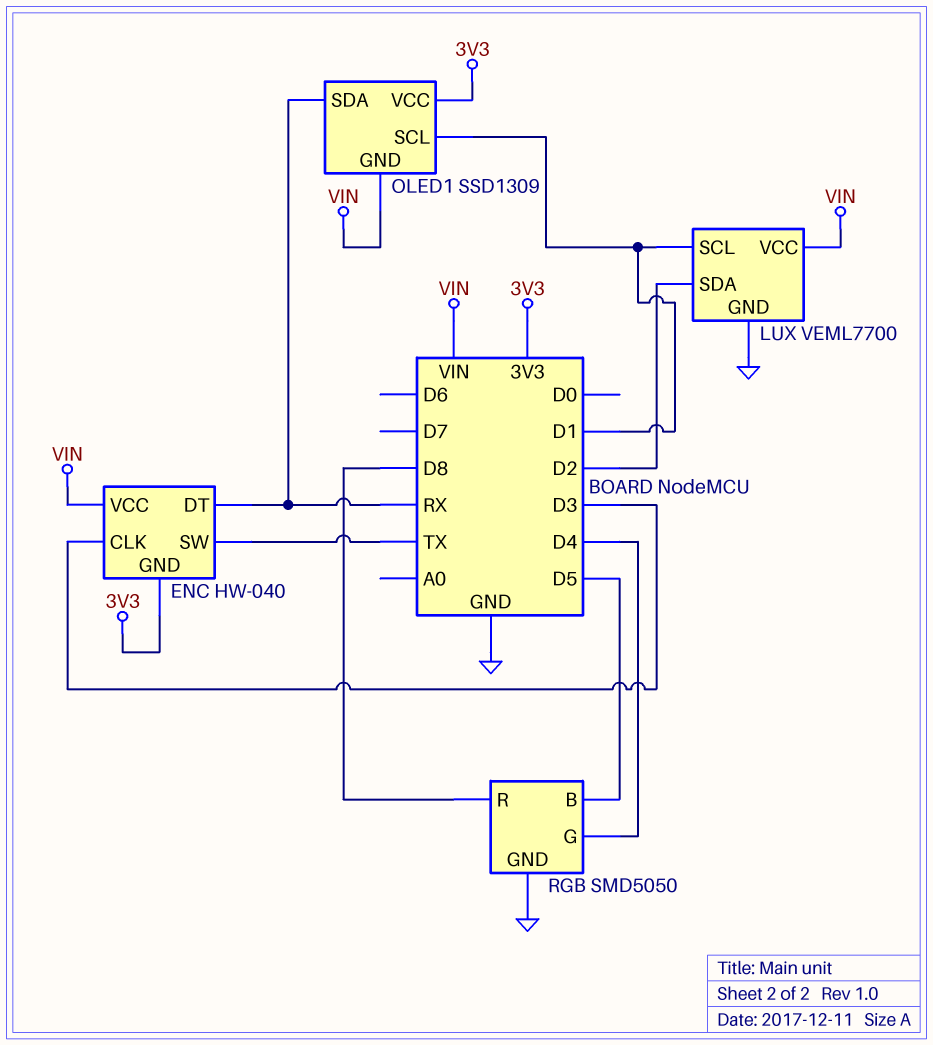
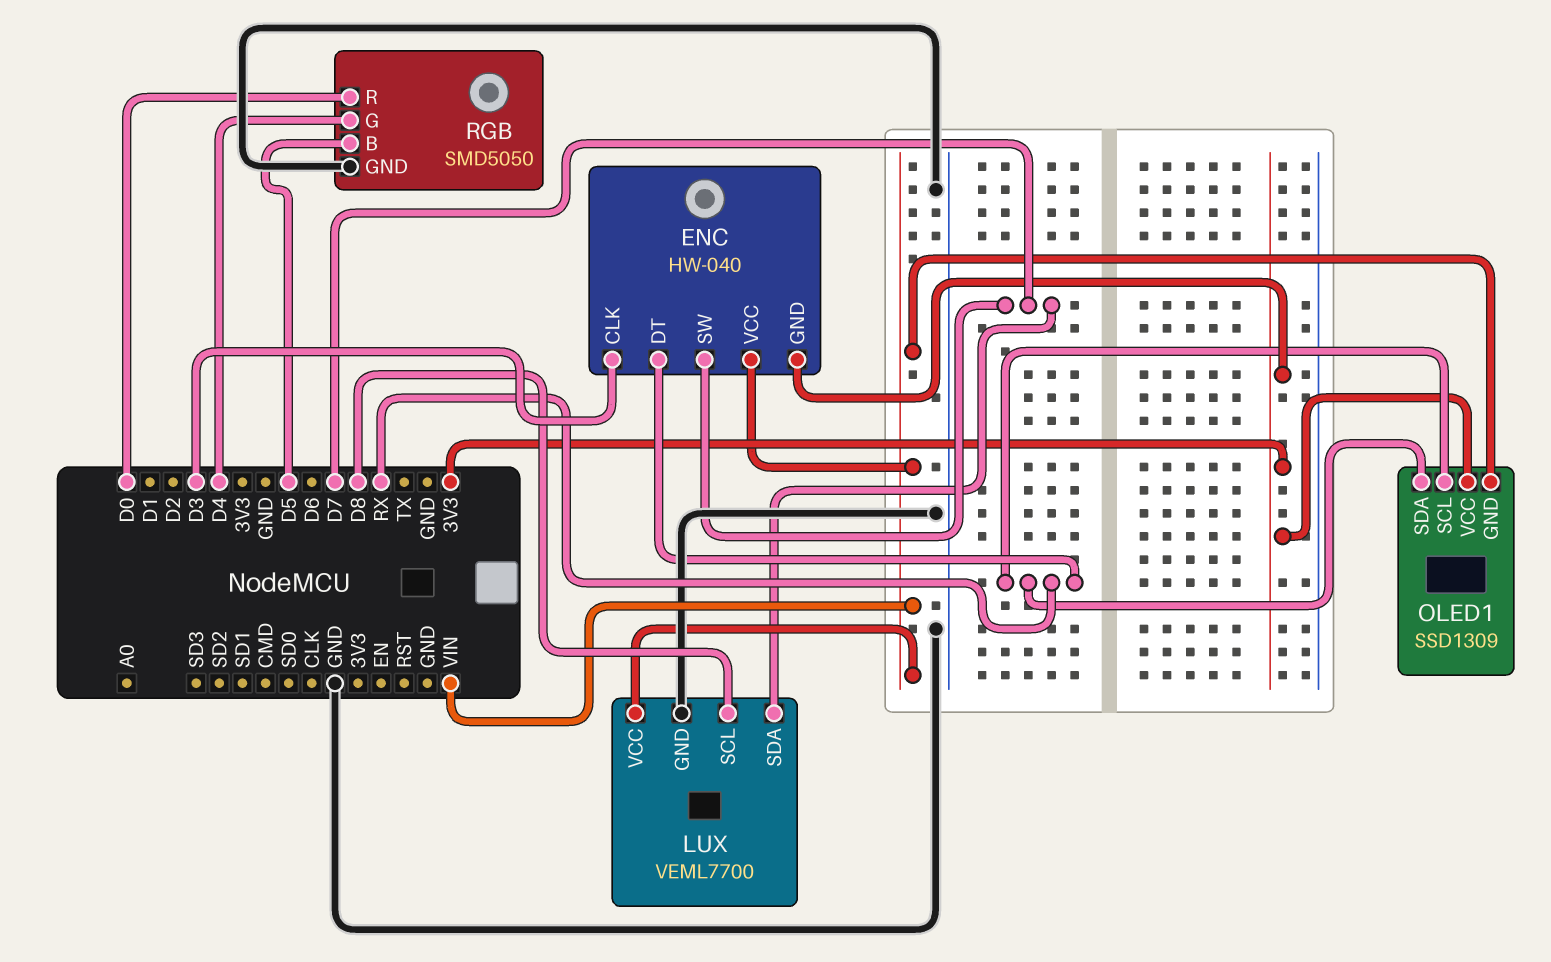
ENC pin SW: TX -> D7
LUX pin SCL: D1 -> D8
LUX pin SDA: D2 -> D7
OLED1 pin SCL: D1 -> RX
RGB pin R: D8 -> D0

